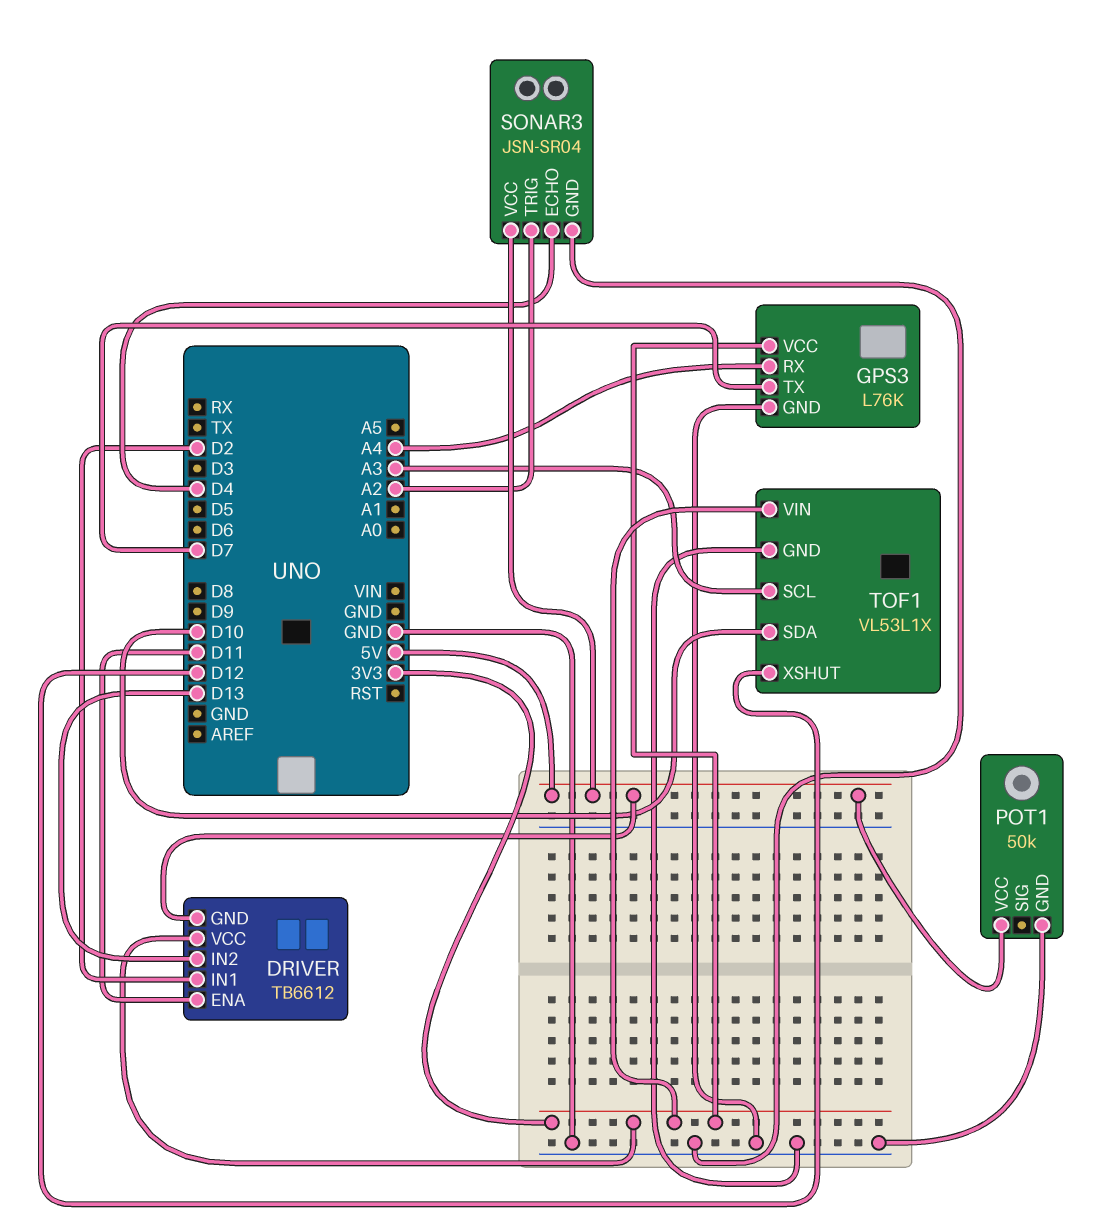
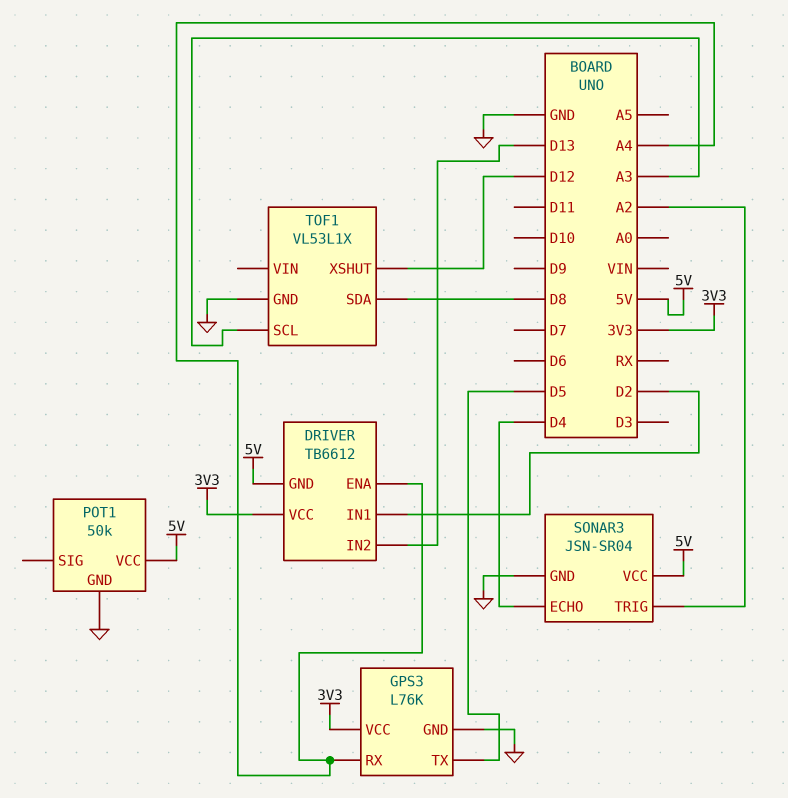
DRIVER pin ENA: D11 -> A4
GPS3 pin TX: D7 -> D5
TOF1 pin SDA: D10 -> D8
TOF1 pin VIN: 3V3 -> none

